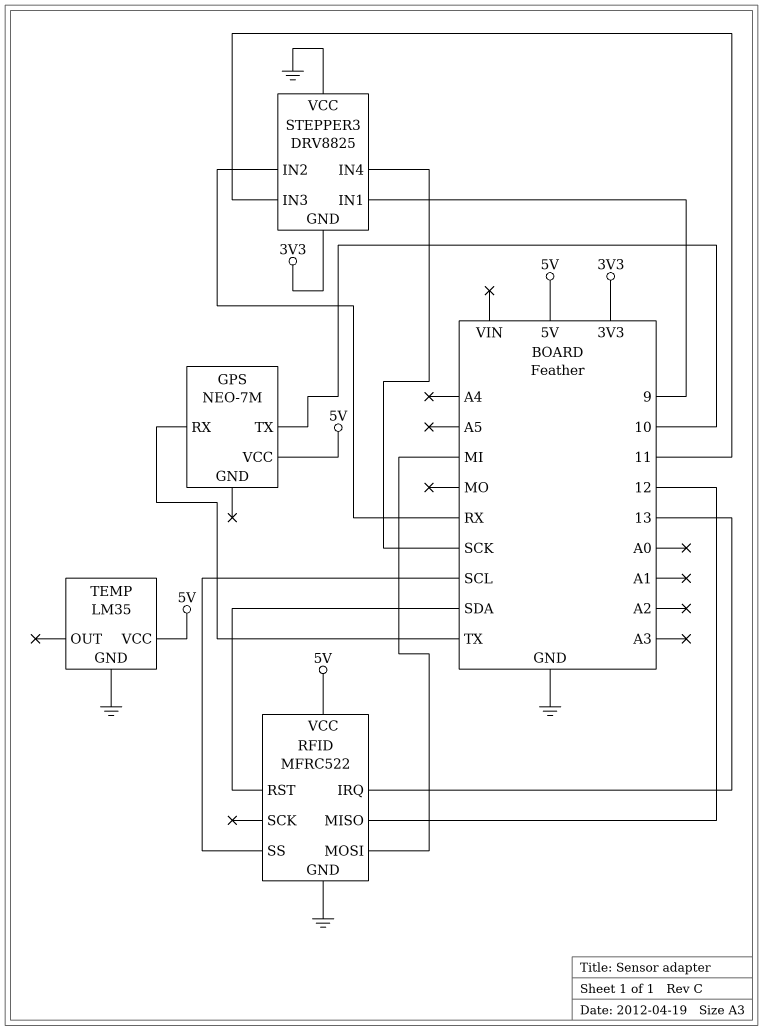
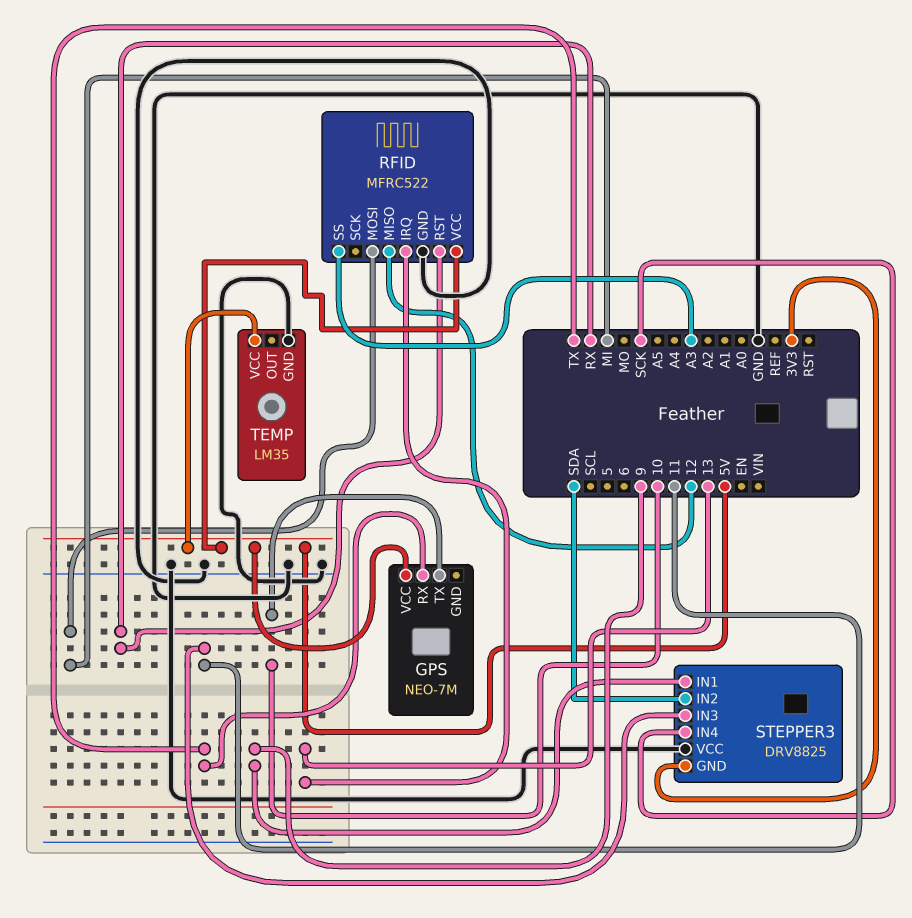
RFID pin RST: SDA -> RX
RFID pin SS: SCL -> A3
STEPPER3 pin IN2: RX -> SDA

